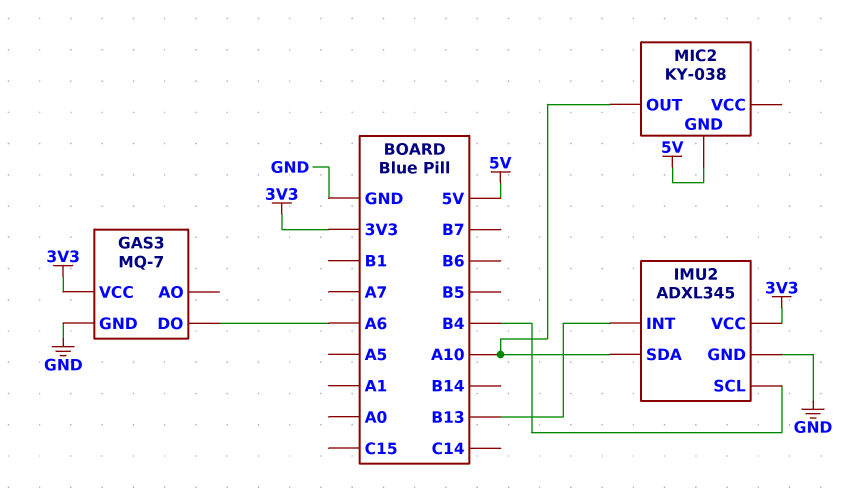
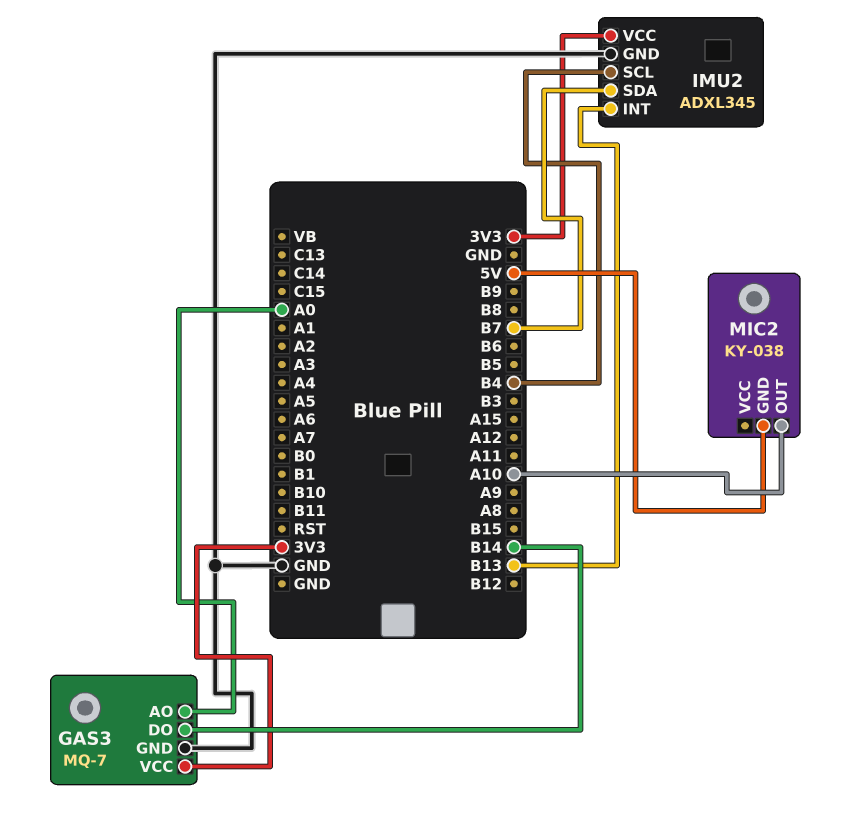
GAS3 pin AO: none -> A0
GAS3 pin DO: A6 -> B14
IMU2 pin SDA: A10 -> B7

